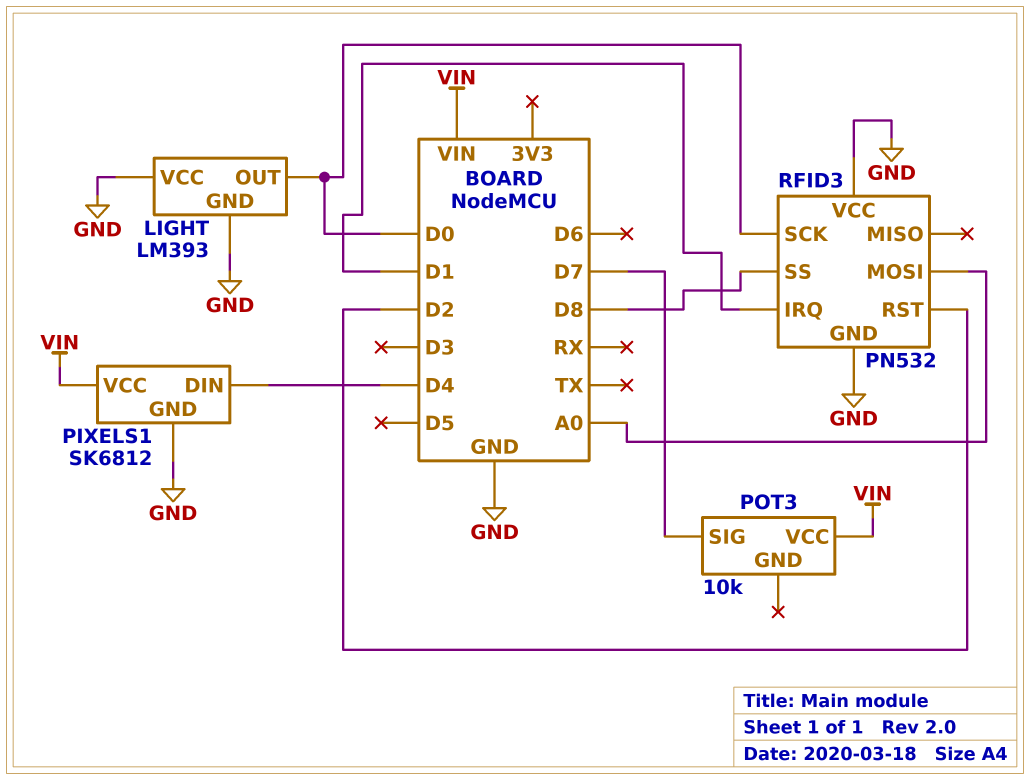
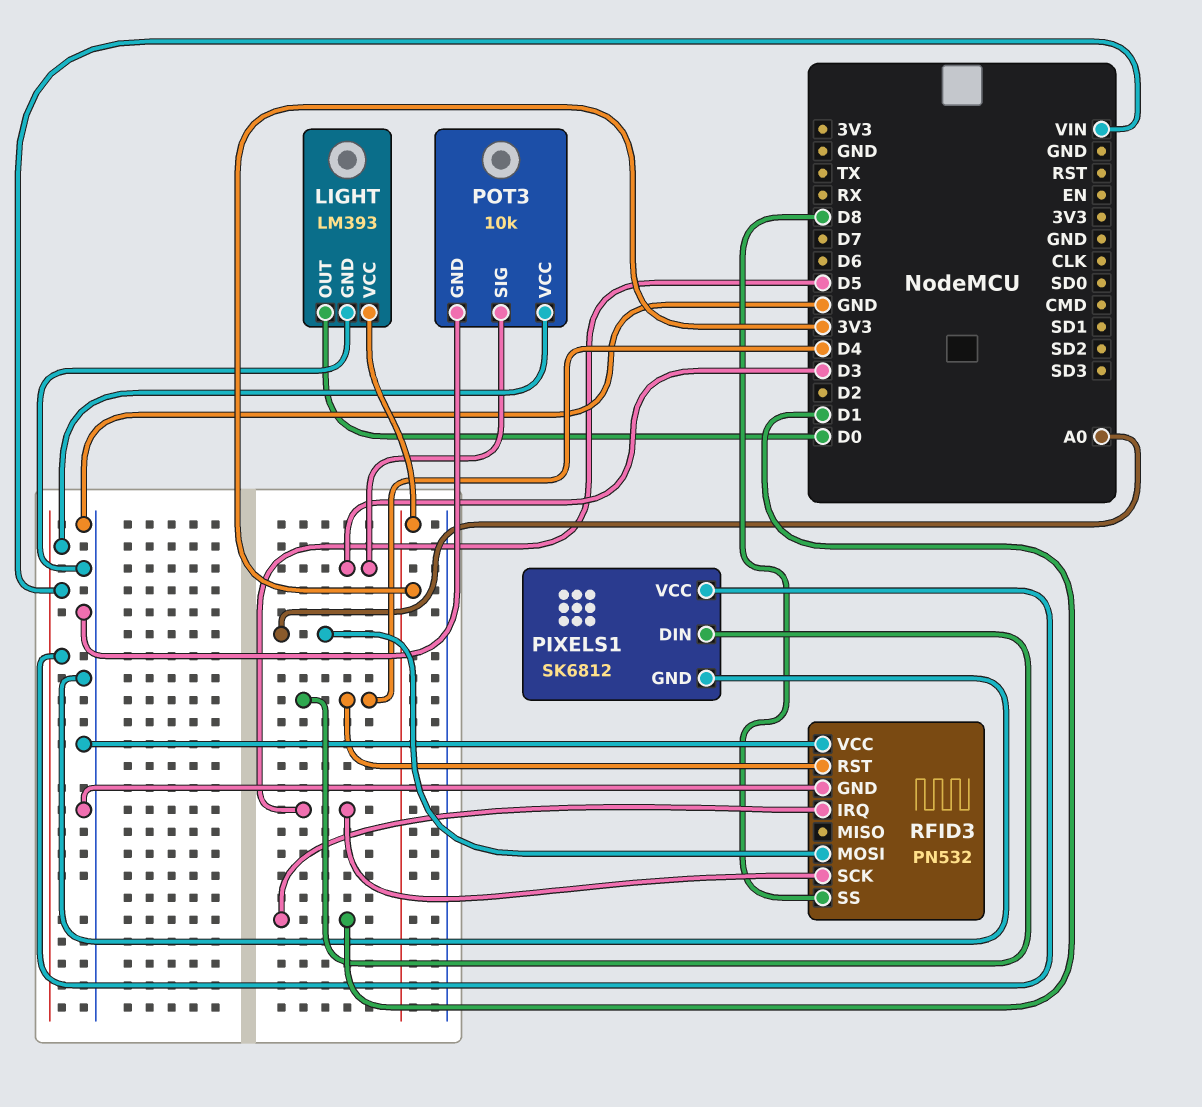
LIGHT pin VCC: GND -> 3V3
POT3 pin GND: none -> GND
POT3 pin SIG: D7 -> D3
RFID3 pin RST: D2 -> D4
RFID3 pin SCK: D0 -> D5

